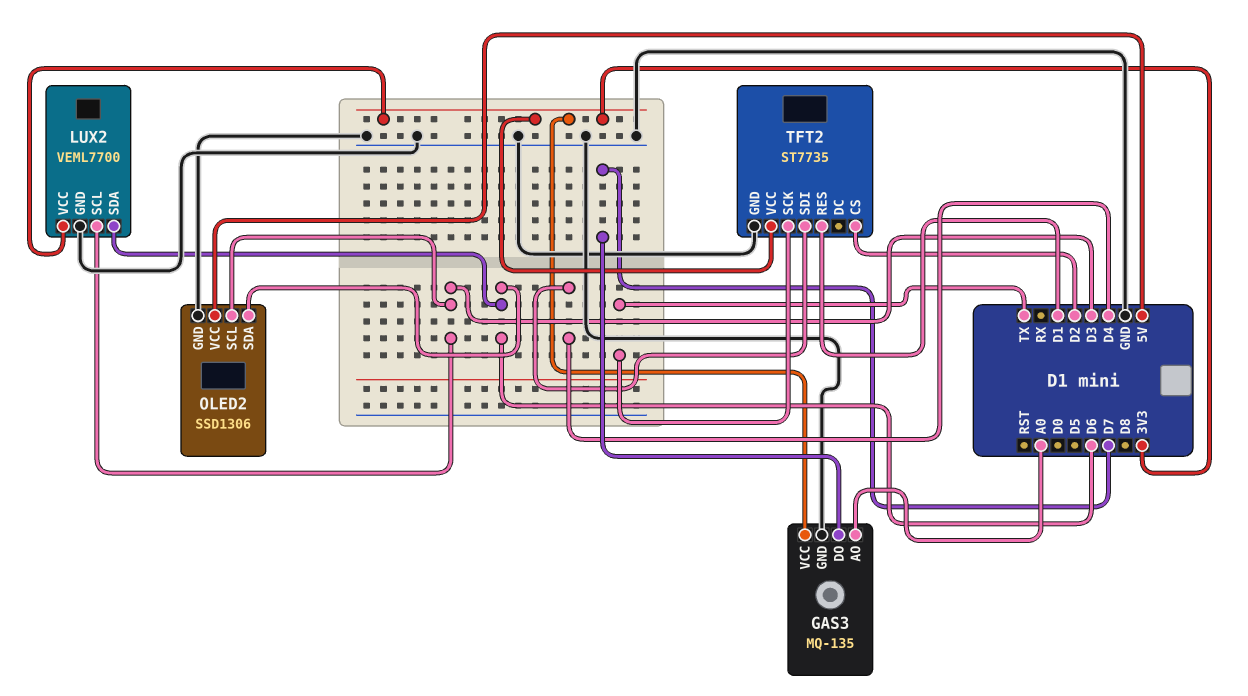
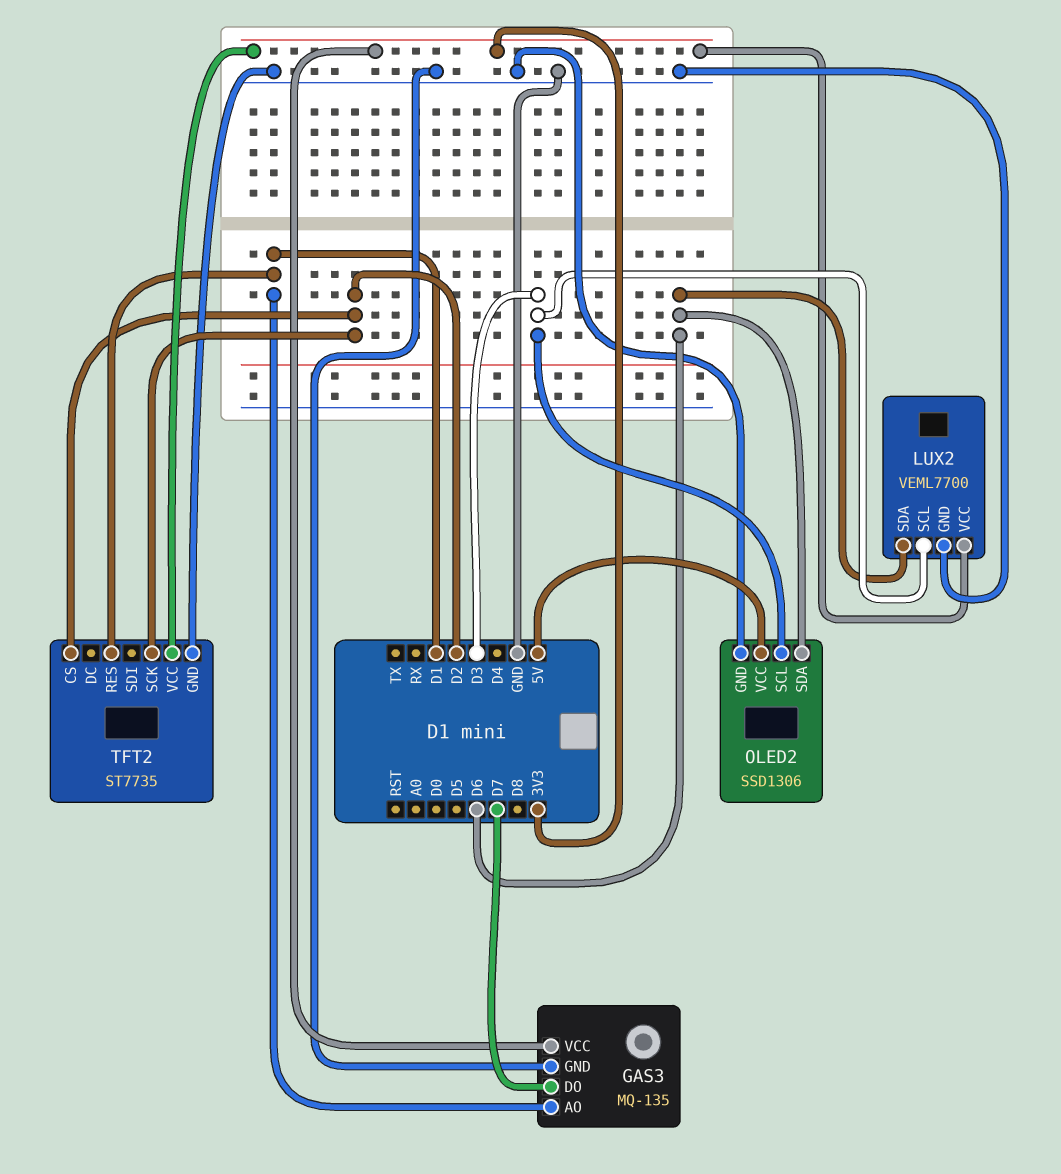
GAS3 pin AO: A0 -> D1
TFT2 pin SCK: TX -> D2
TFT2 pin SDI: D4 -> none

